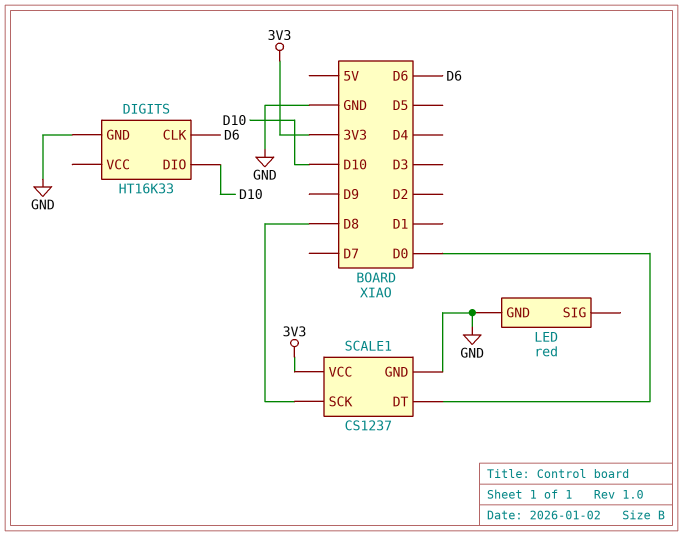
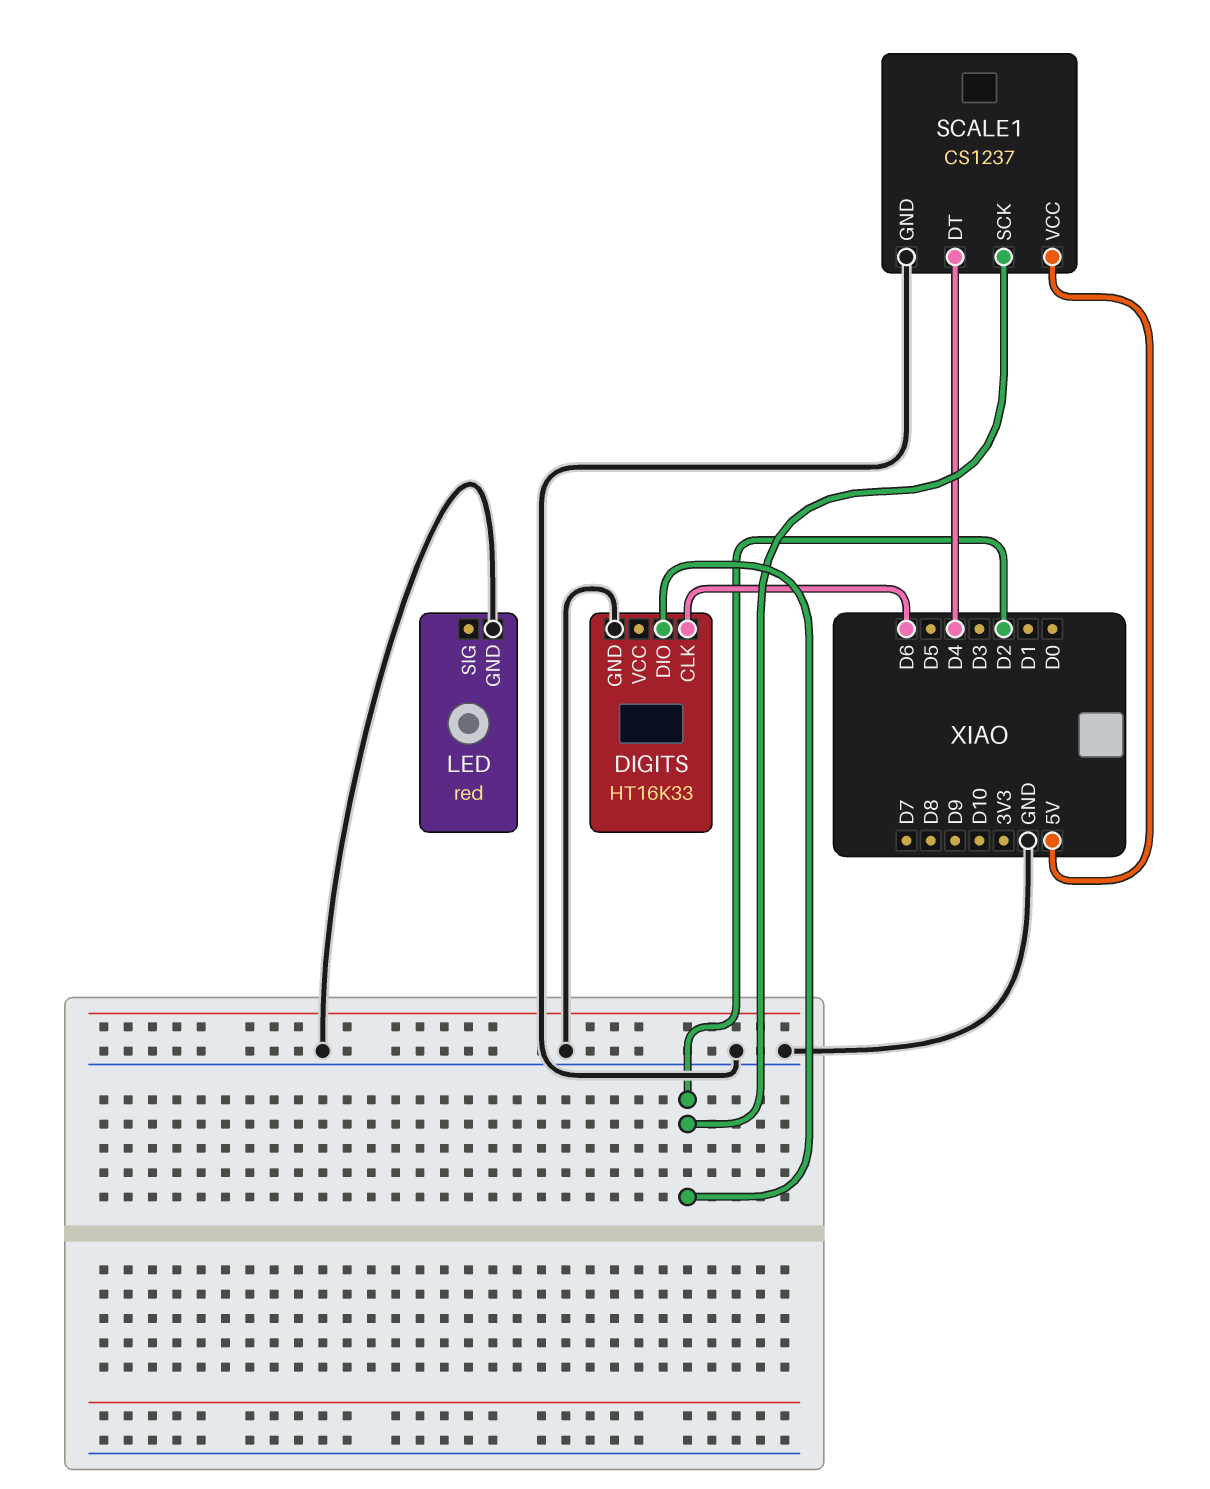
DIGITS pin DIO: D10 -> D2
SCALE1 pin DT: D0 -> D4
SCALE1 pin SCK: D8 -> D2
SCALE1 pin VCC: 3V3 -> 5V

